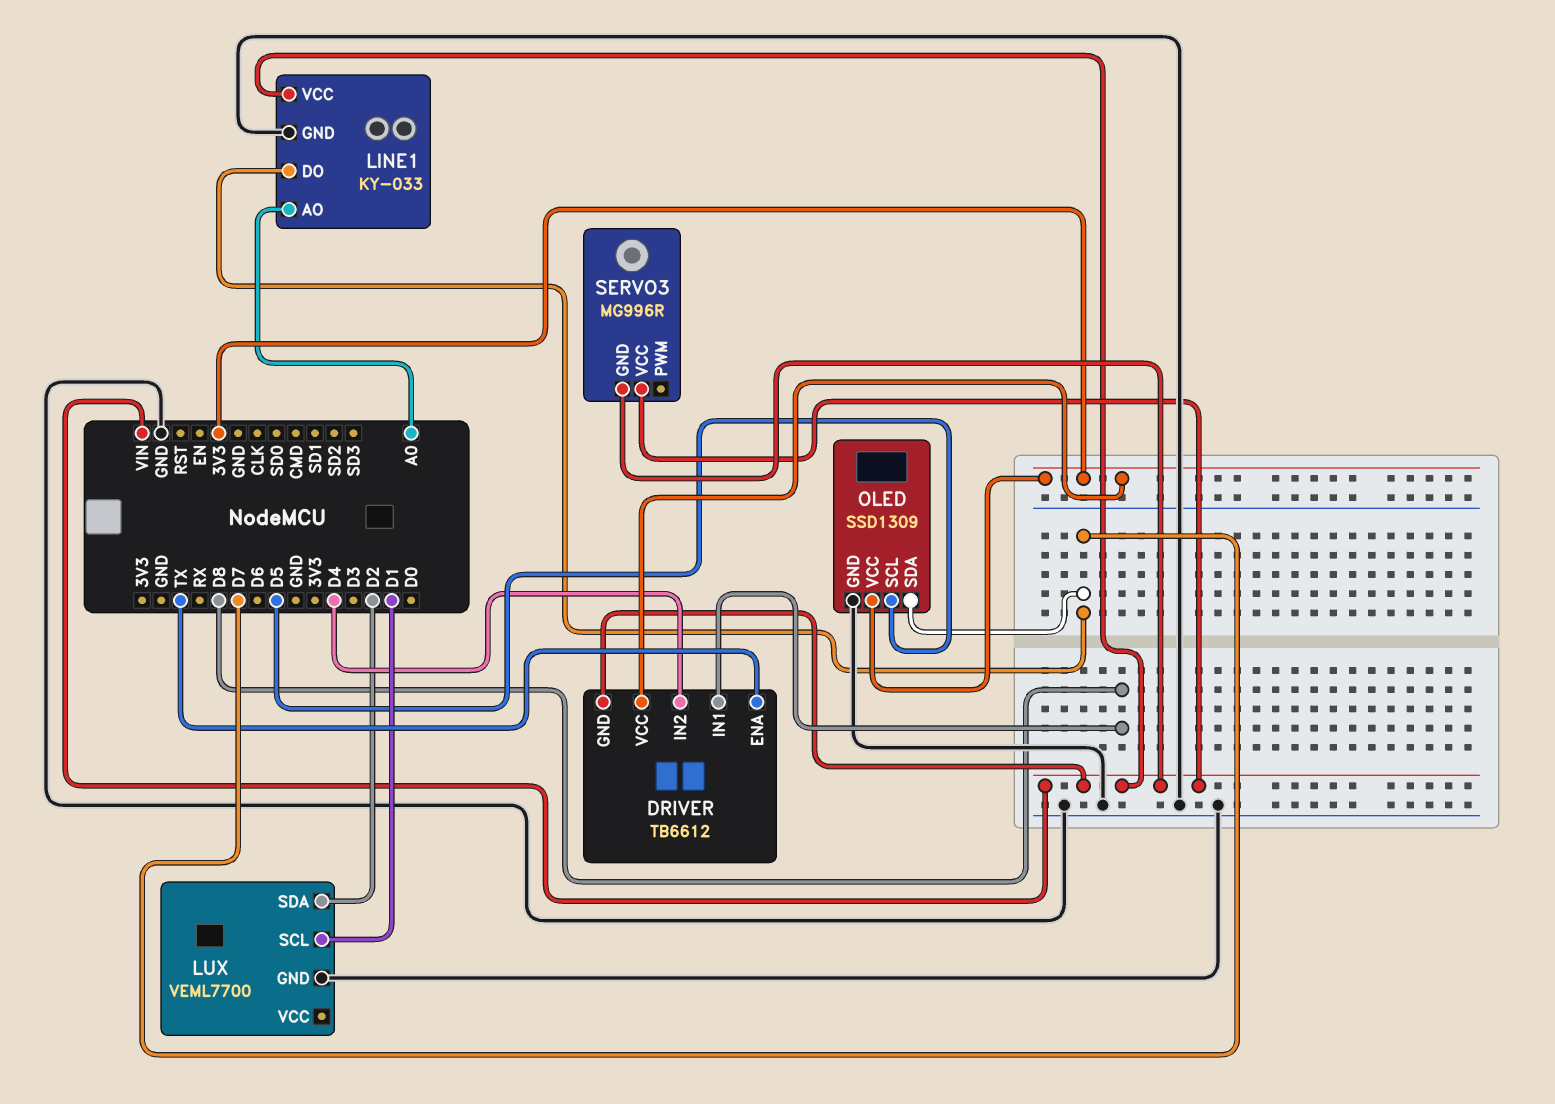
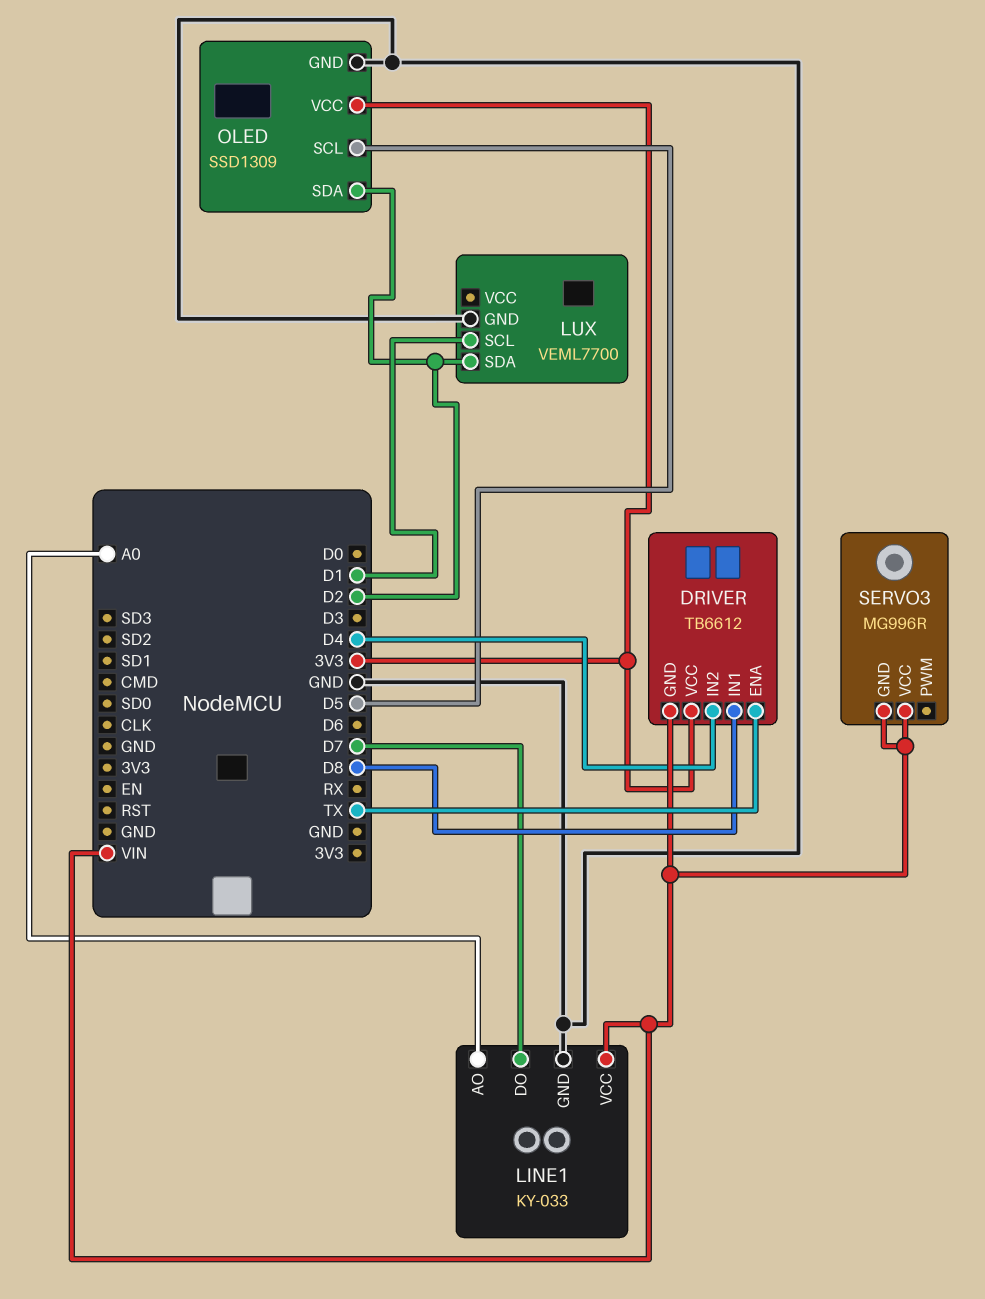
OLED pin SDA: D7 -> D2

